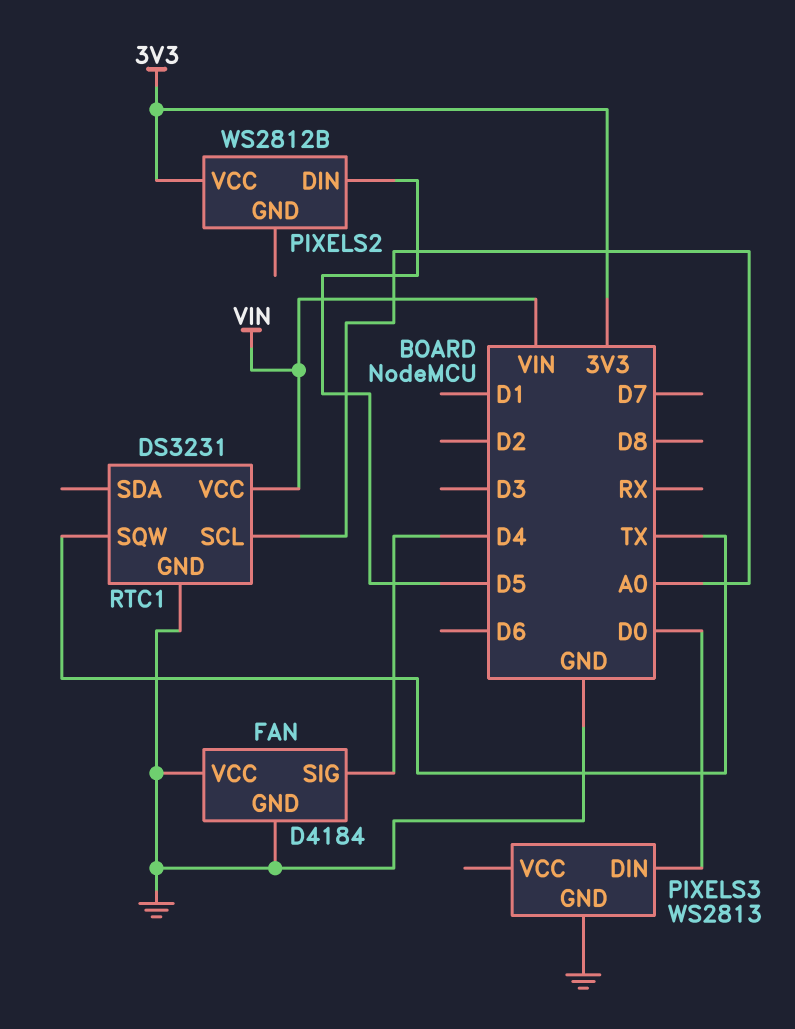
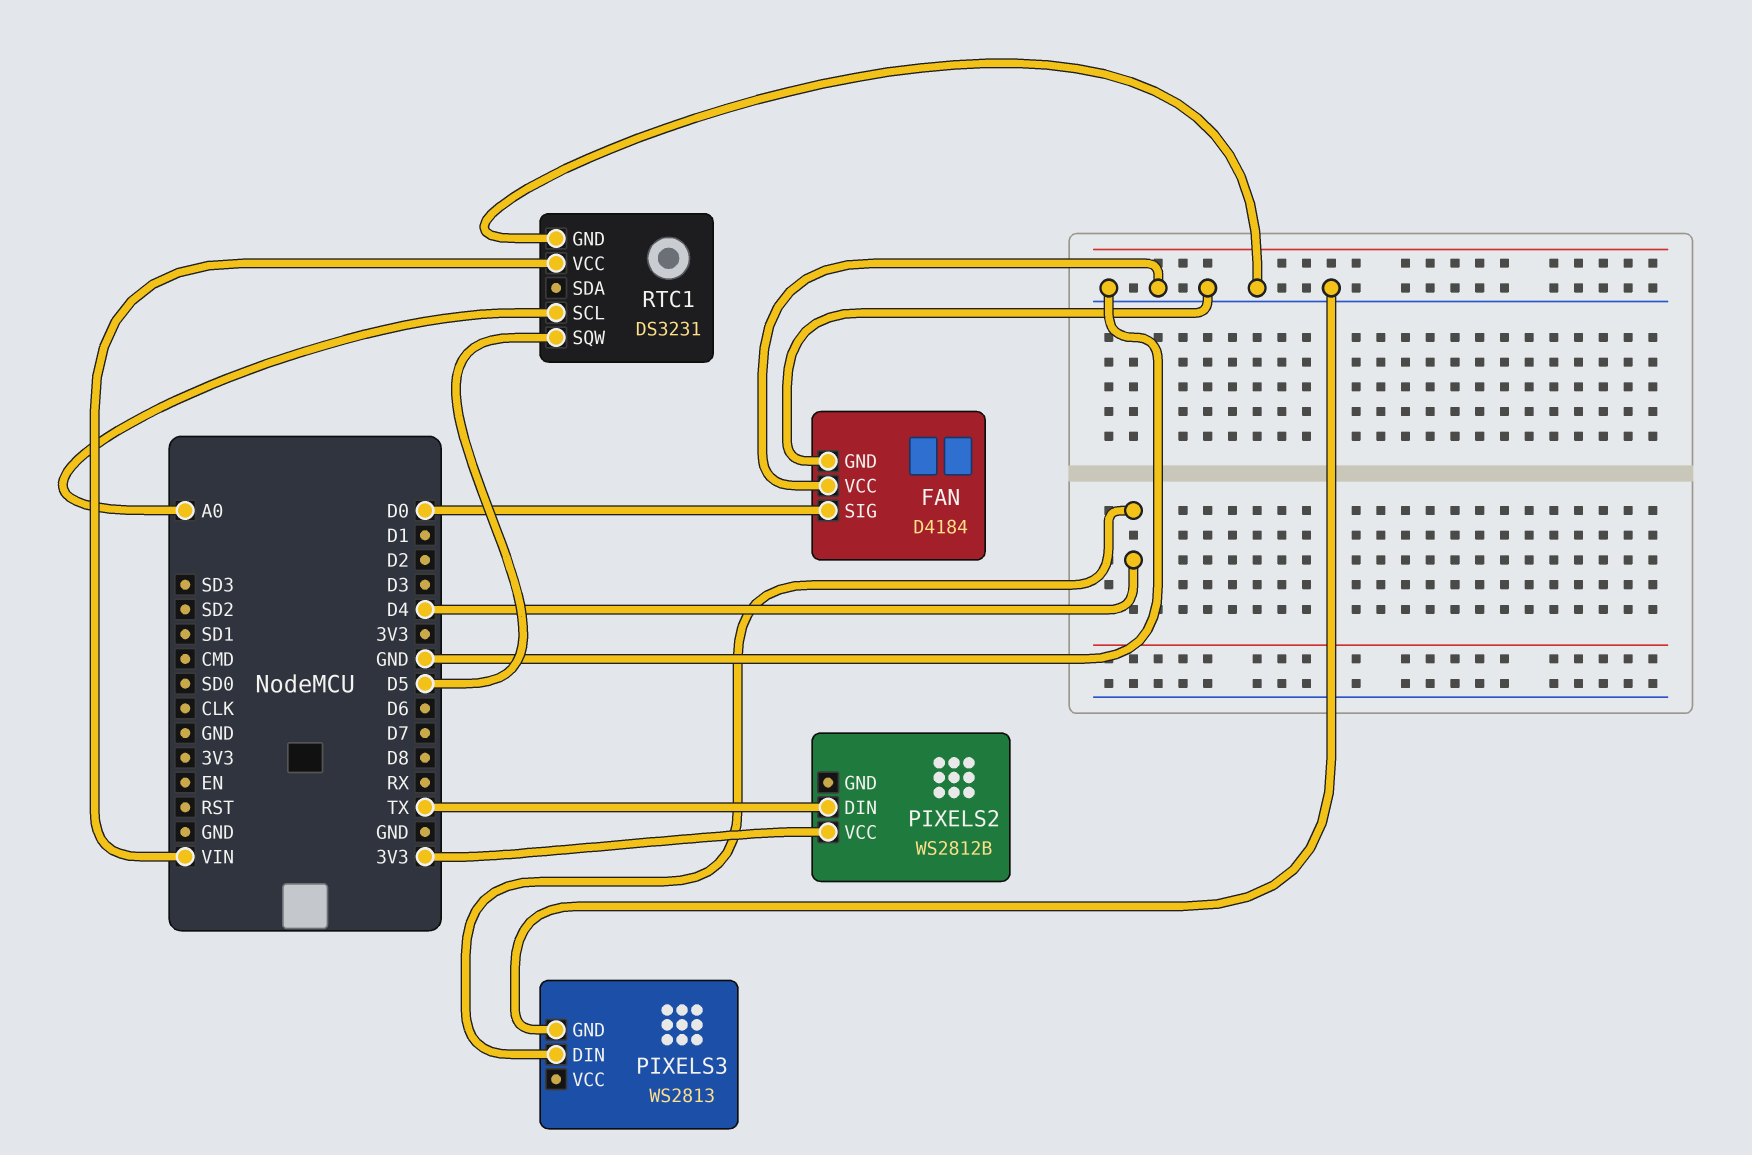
FAN pin SIG: D4 -> D0
PIXELS2 pin DIN: D5 -> TX
PIXELS3 pin DIN: D0 -> D4
RTC1 pin SQW: TX -> D5

